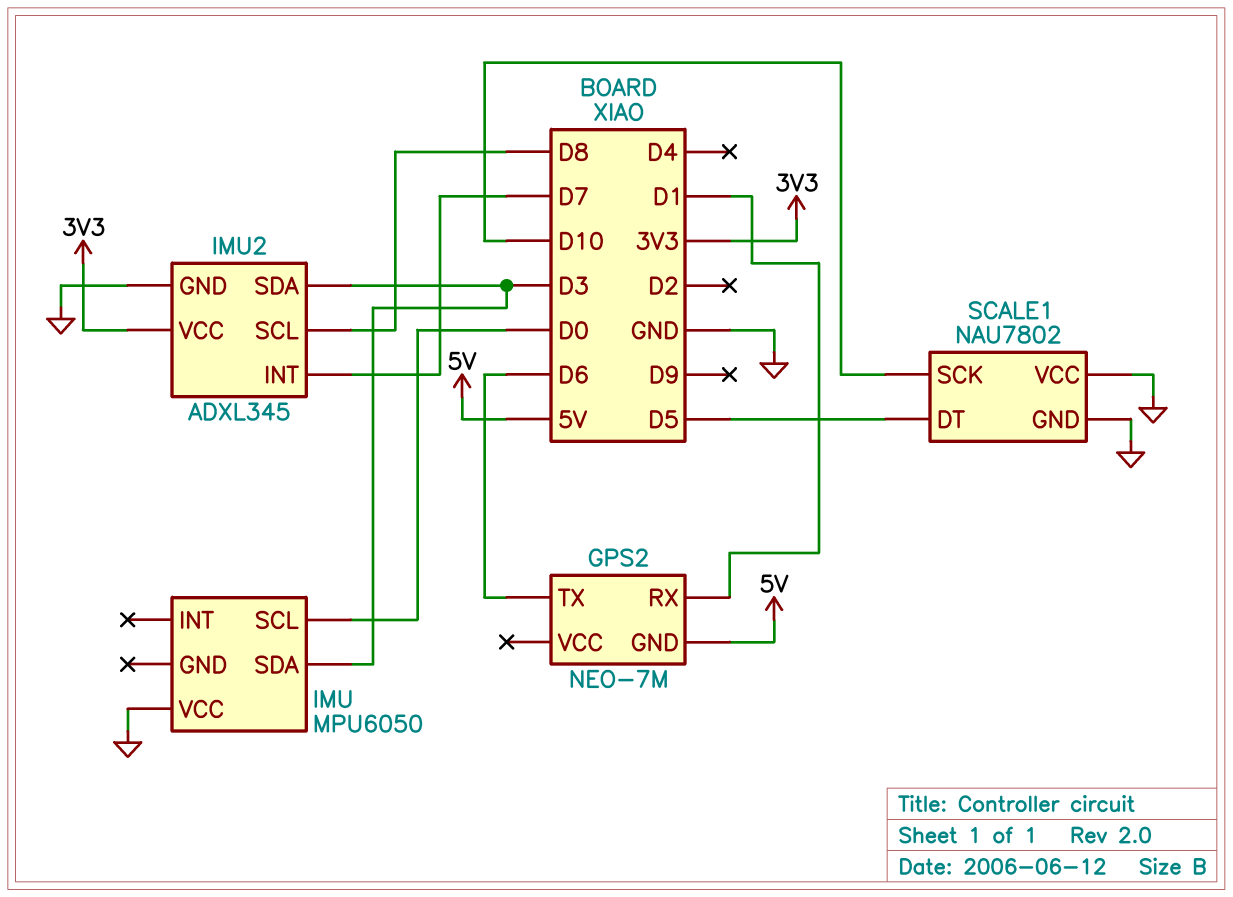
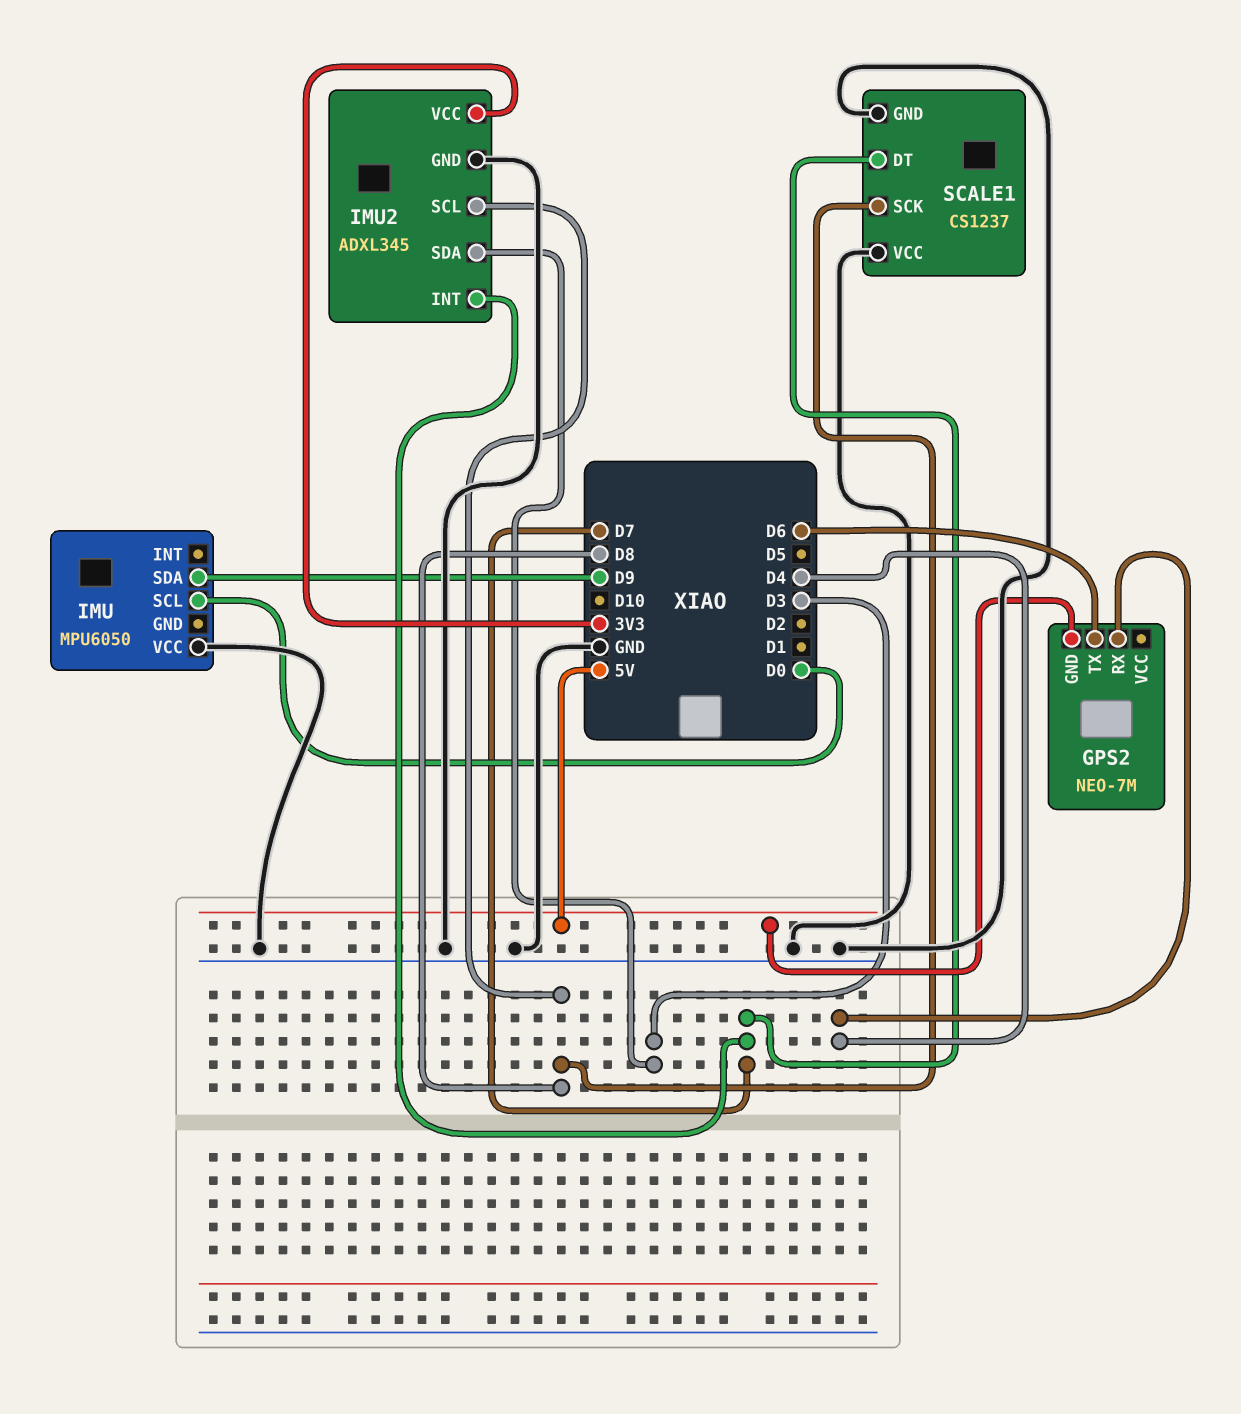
GPS2 pin RX: D1 -> D4
IMU pin SDA: D3 -> D9
SCALE1: NAU7802 -> CS1237
SCALE1 pin DT: D5 -> D7
SCALE1 pin SCK: D10 -> D8

